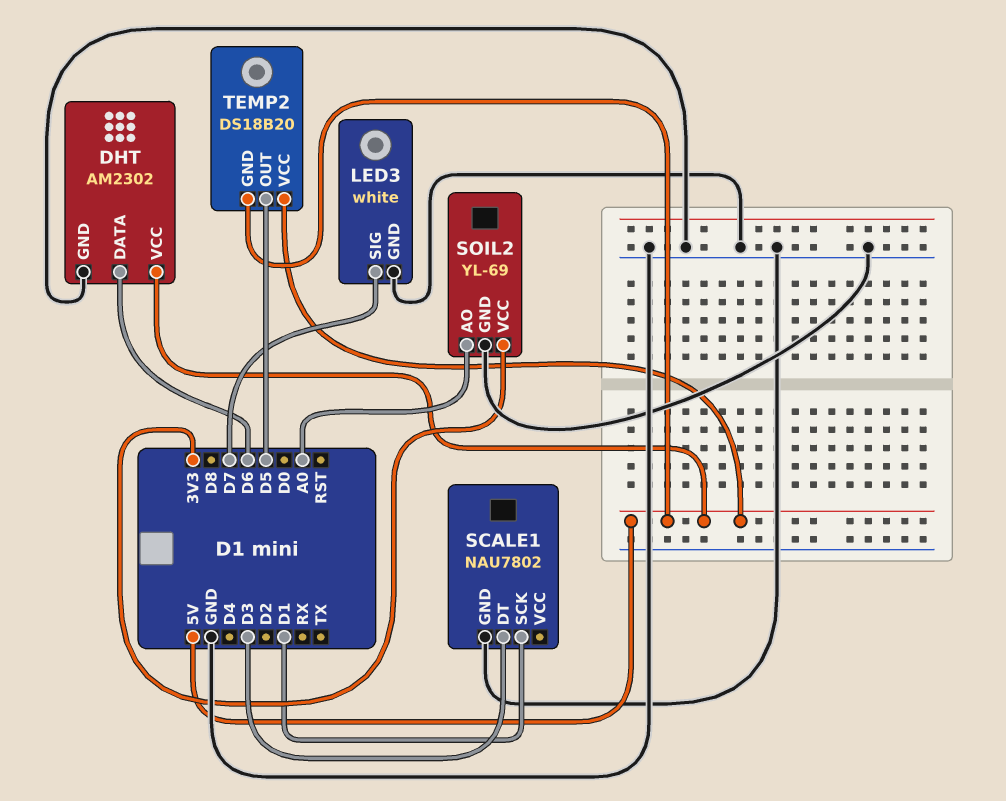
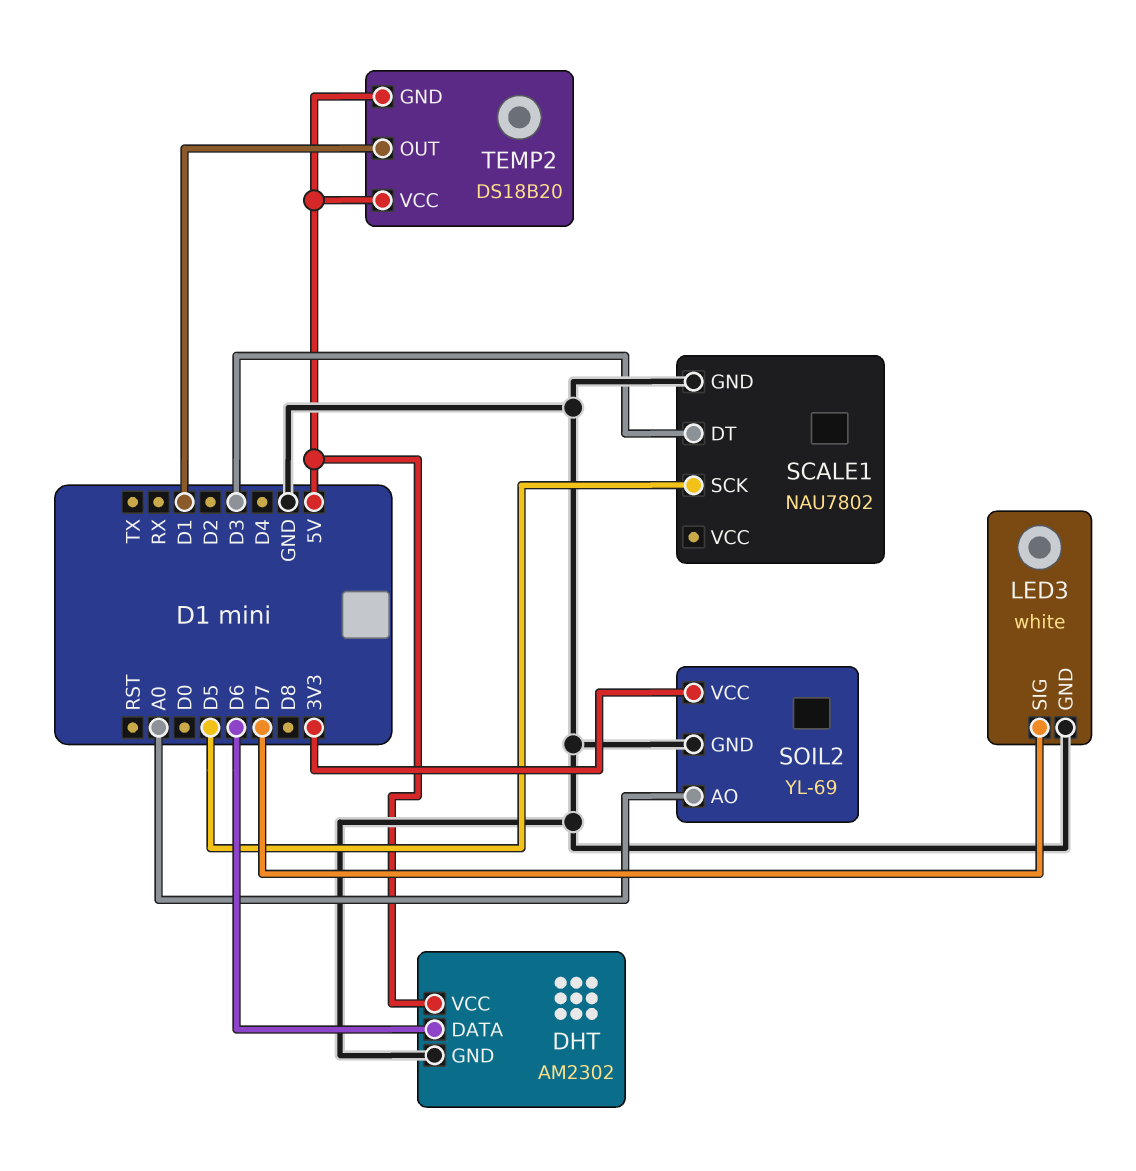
SCALE1 pin SCK: D1 -> D5
TEMP2 pin OUT: D5 -> D1

